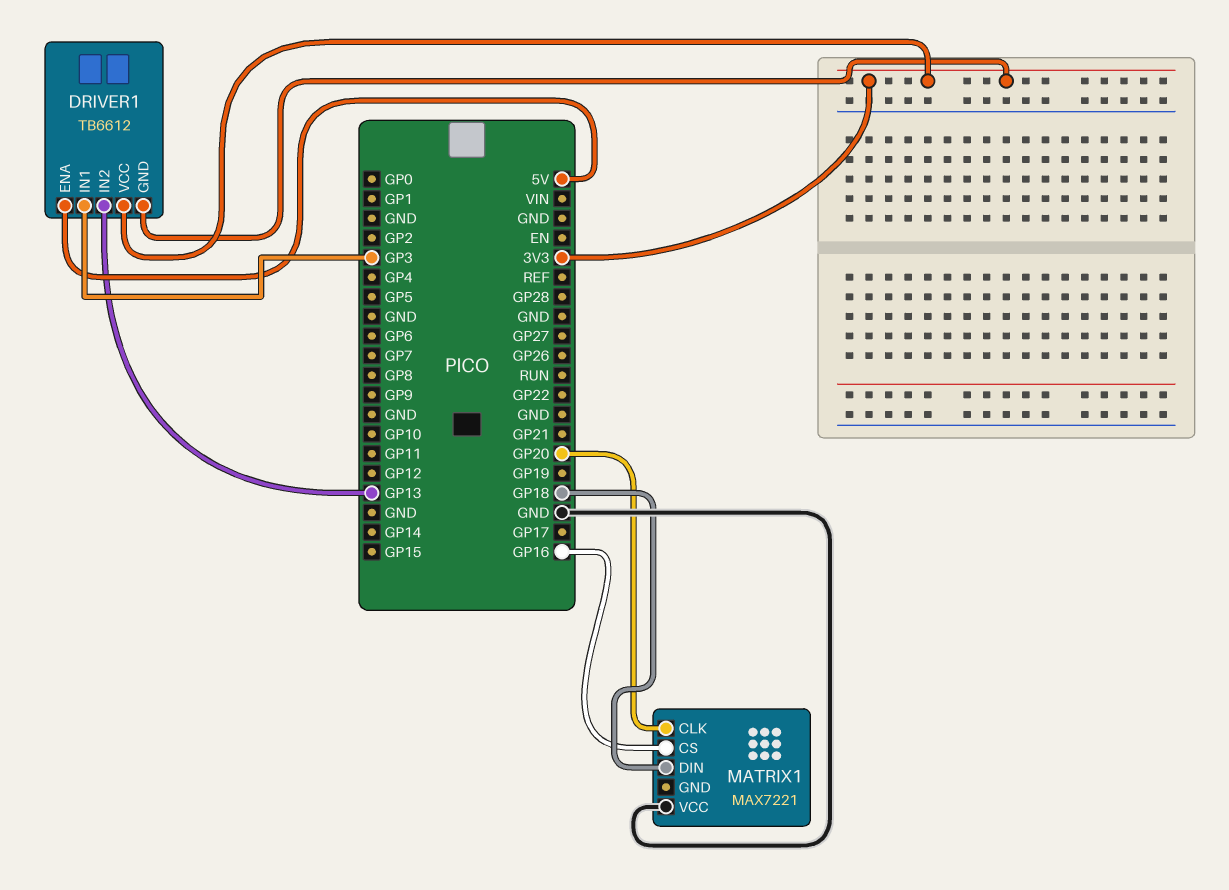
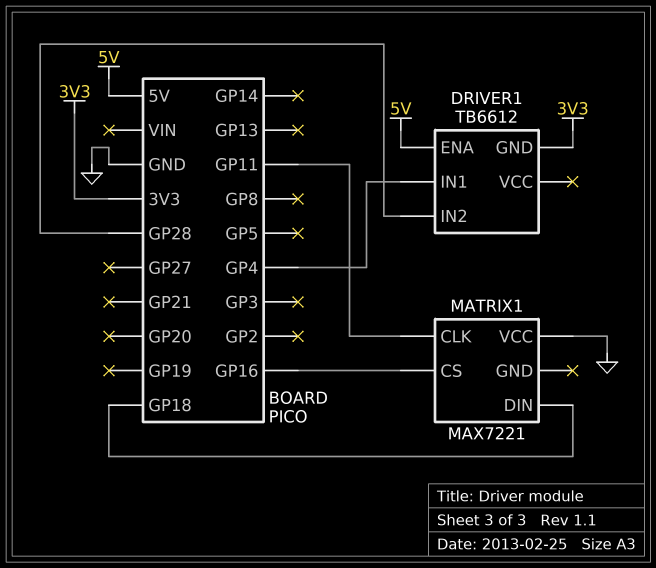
DRIVER1 pin IN1: GP3 -> GP4
DRIVER1 pin IN2: GP13 -> GP28
DRIVER1 pin VCC: 3V3 -> none
MATRIX1 pin CLK: GP20 -> GP11

